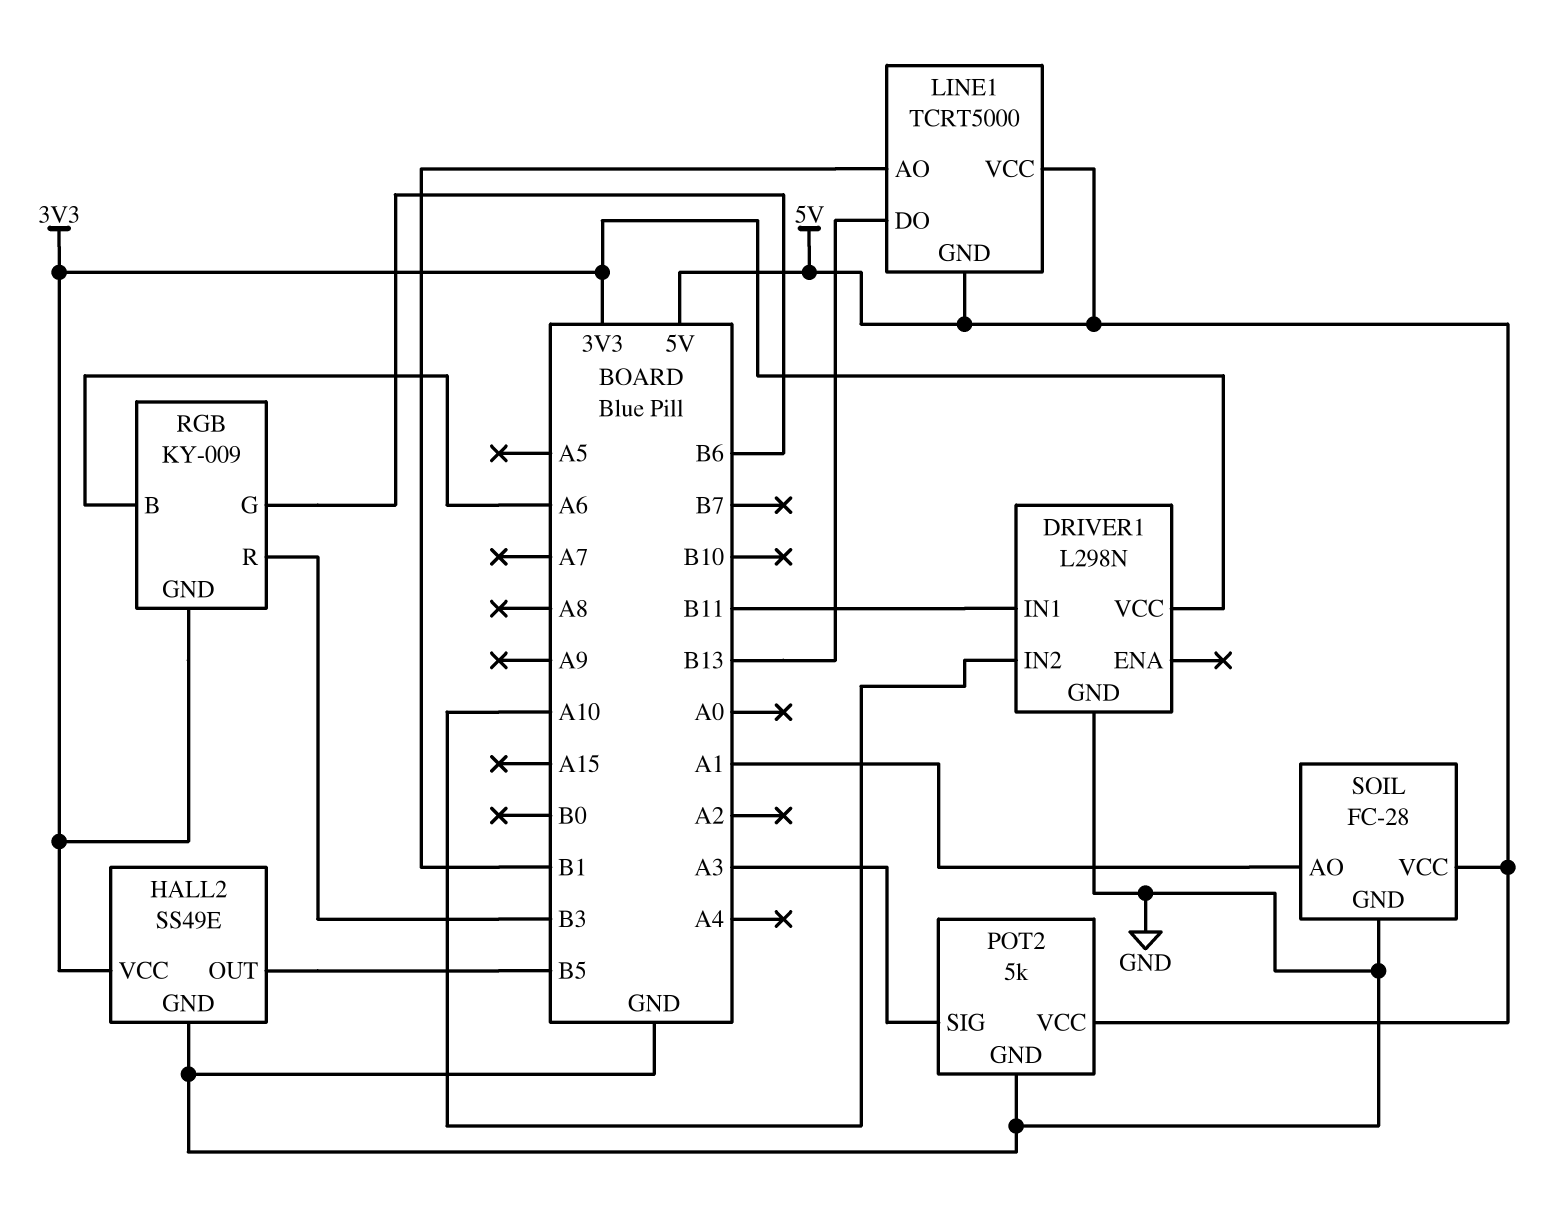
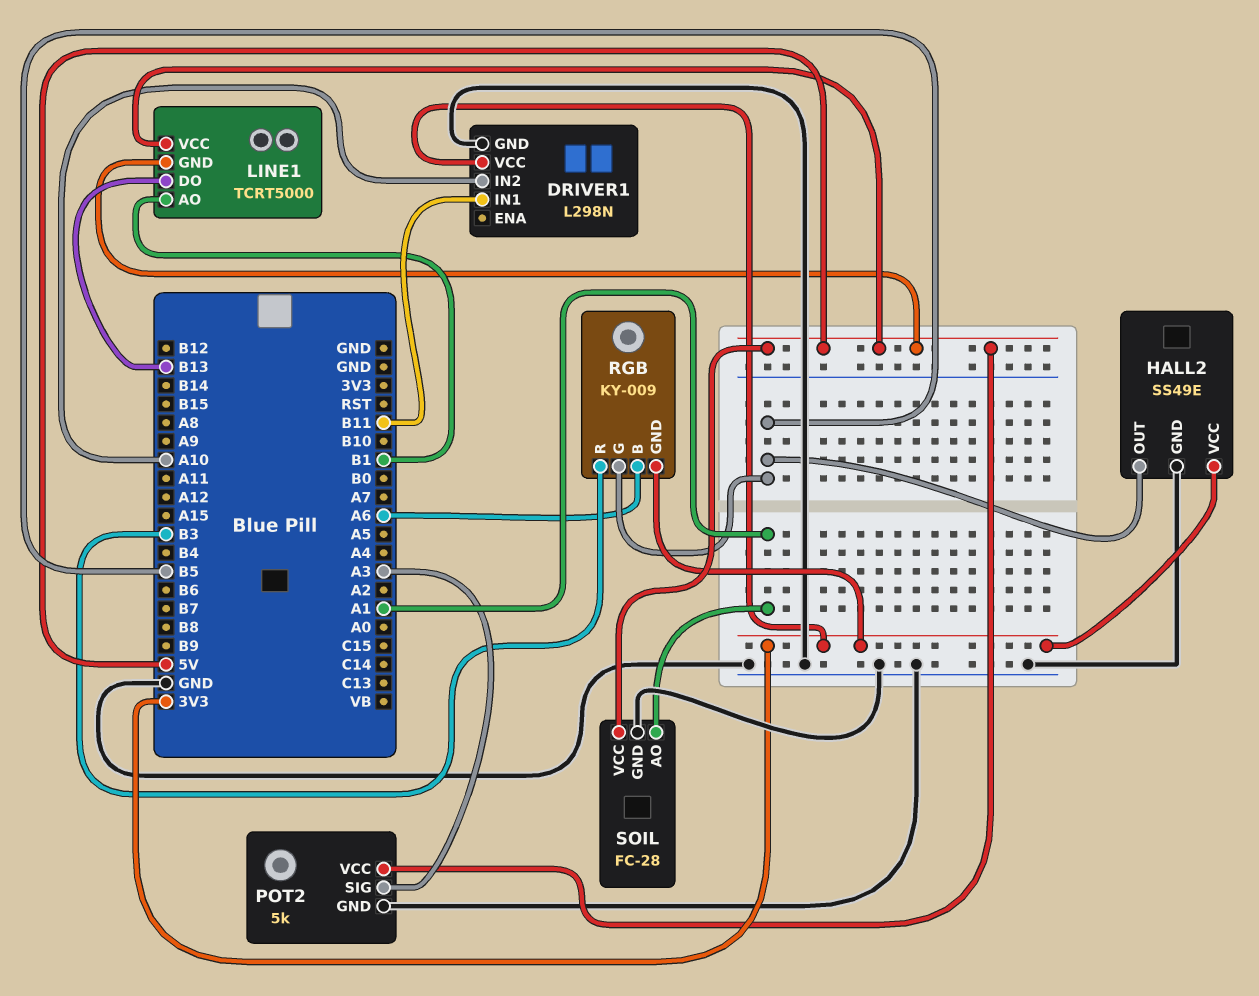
RGB pin G: B6 -> B5

